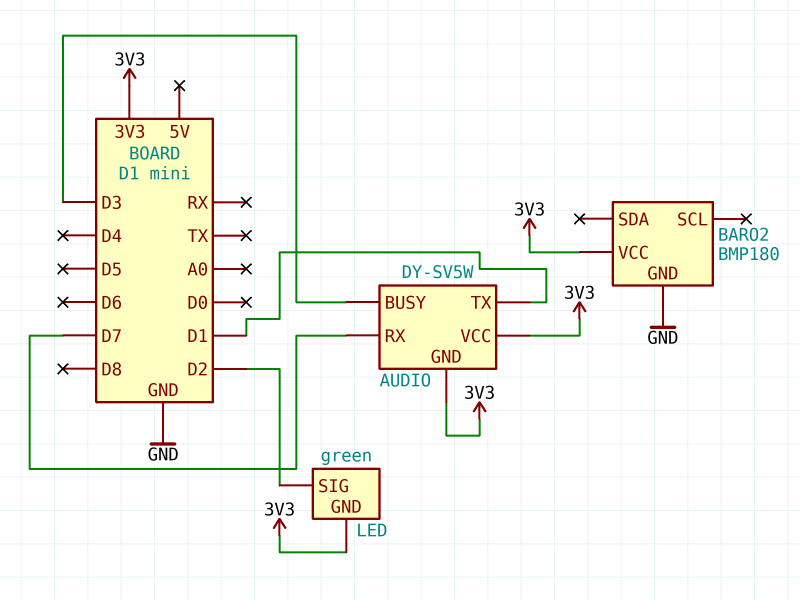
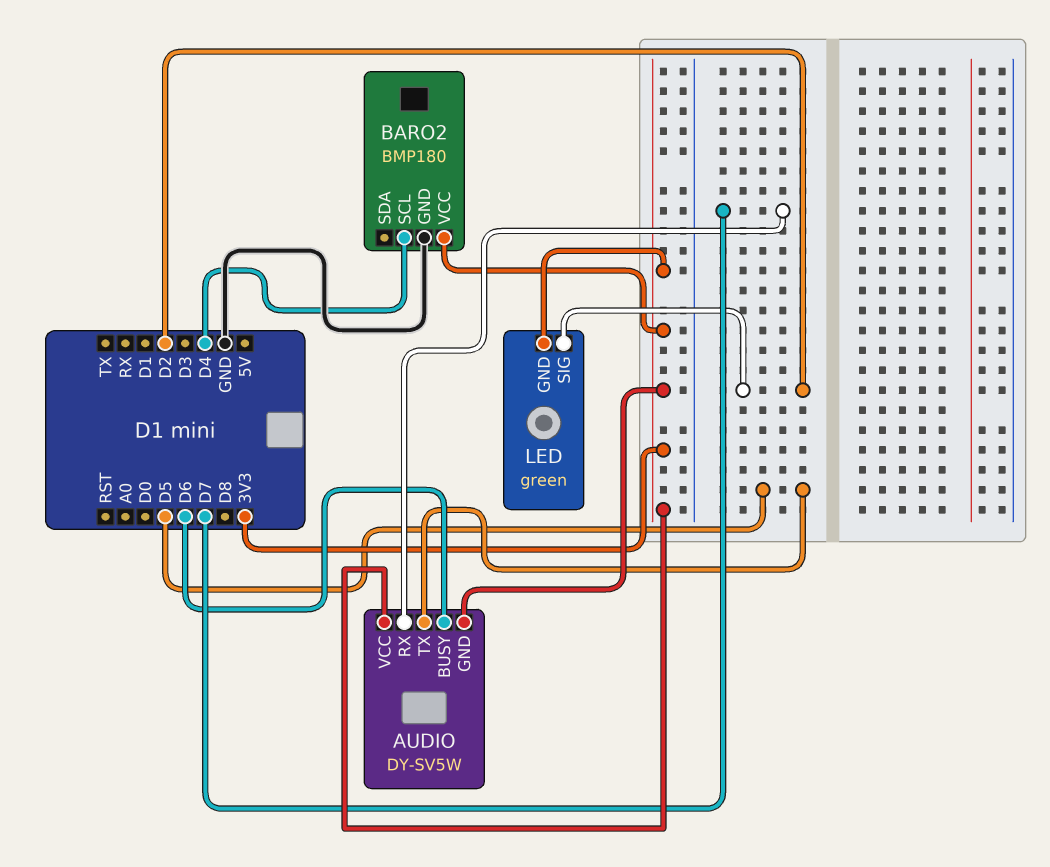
AUDIO pin BUSY: D3 -> D6
AUDIO pin TX: D1 -> D5
BARO2 pin SCL: none -> D4

